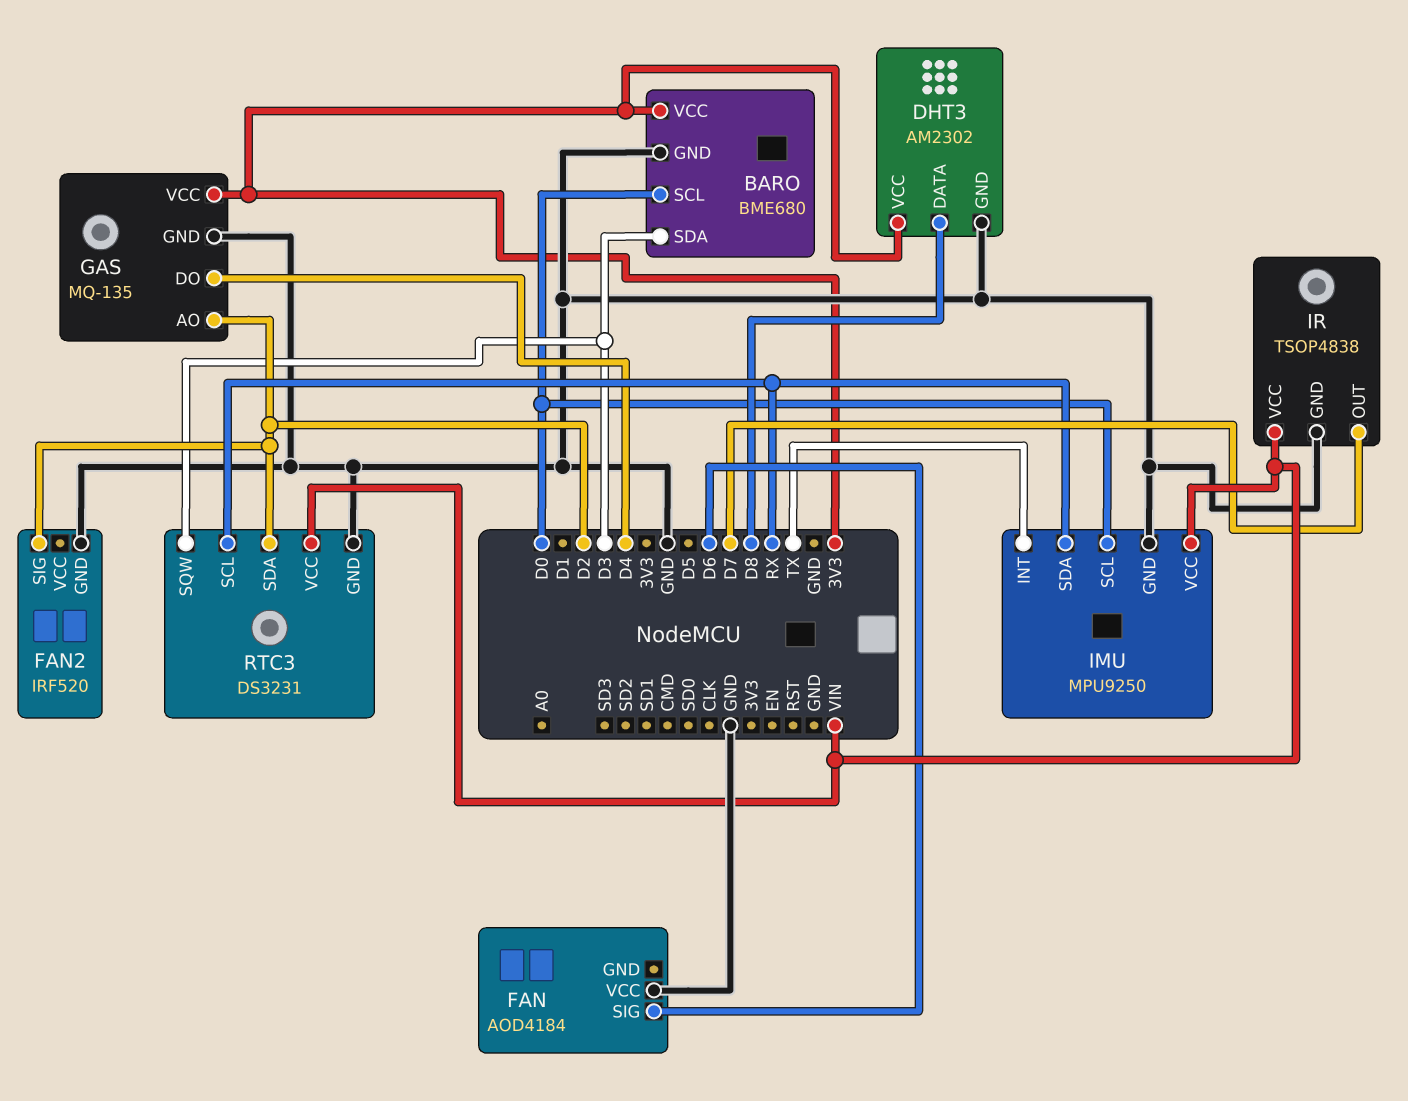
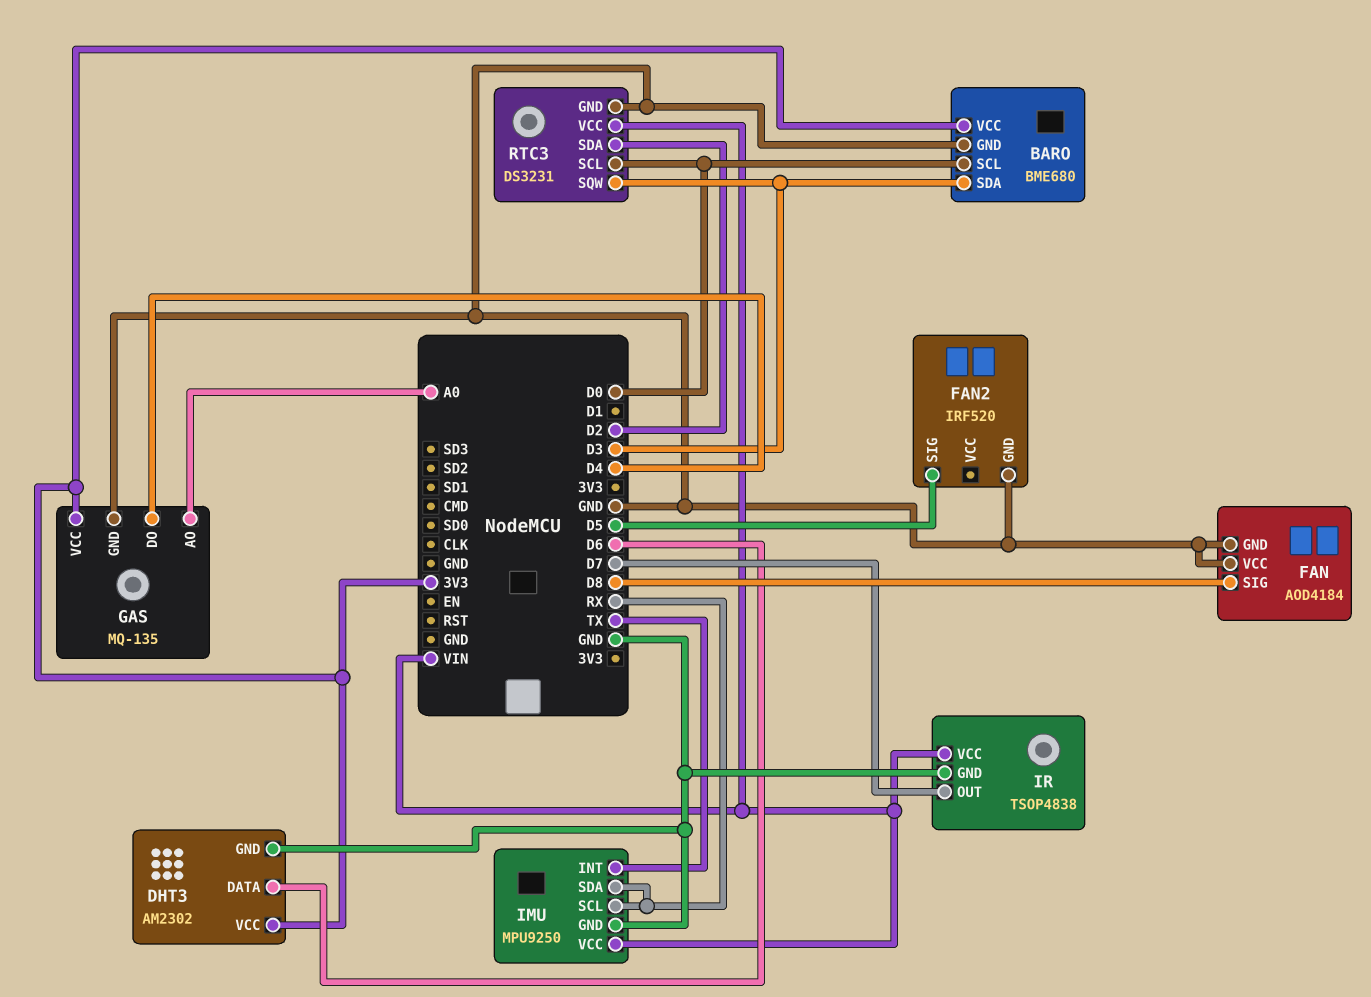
DHT3 pin DATA: D8 -> D6
FAN pin GND: none -> GND
FAN pin SIG: D6 -> D8
FAN2 pin SIG: D2 -> D5
GAS pin AO: D2 -> A0
IMU pin SCL: D0 -> RX
RTC3 pin SCL: RX -> D0

